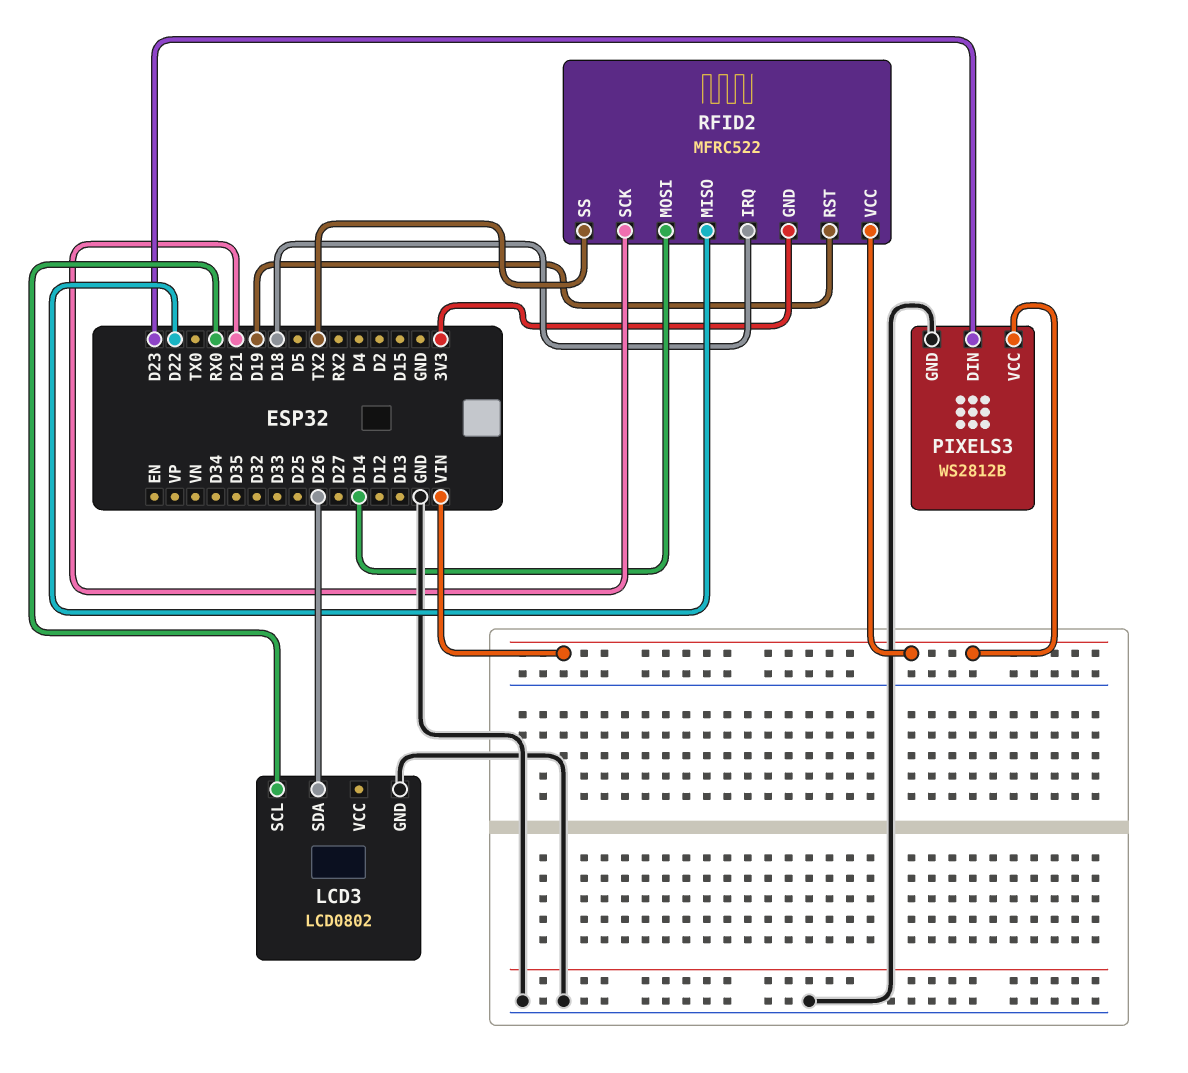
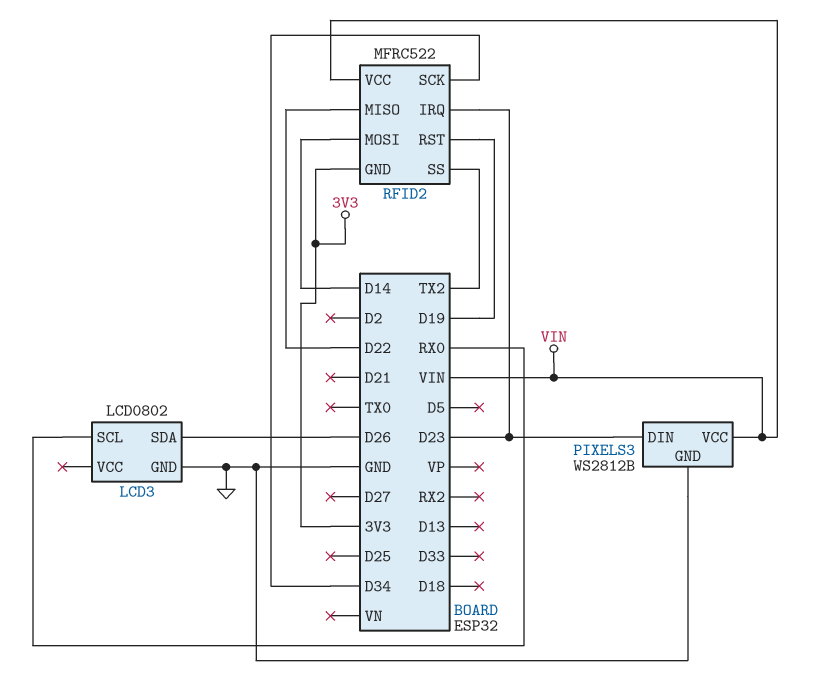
RFID2 pin IRQ: D18 -> D23
RFID2 pin SCK: D21 -> D34

